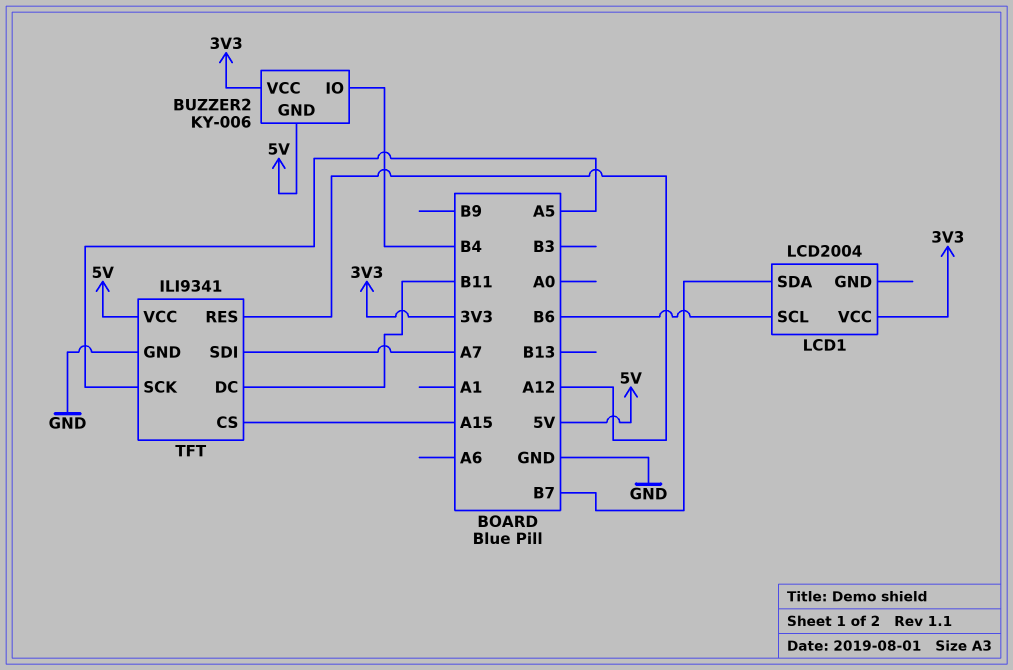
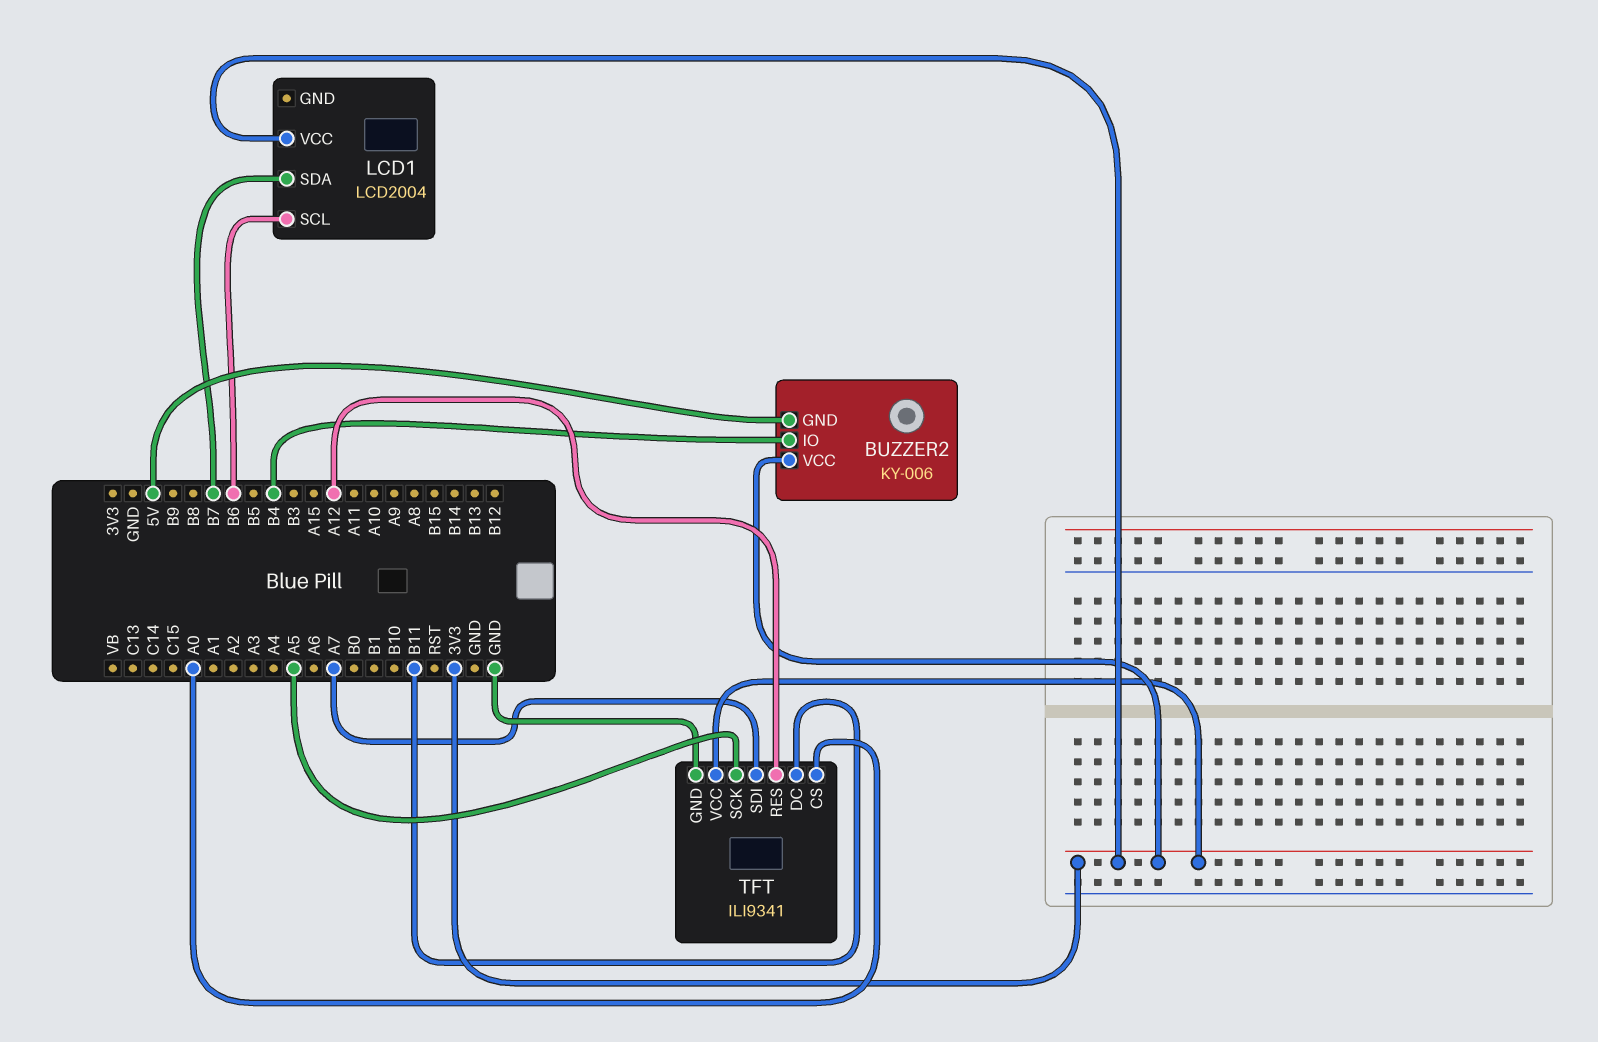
TFT pin CS: A15 -> A0
TFT pin VCC: 5V -> 3V3

